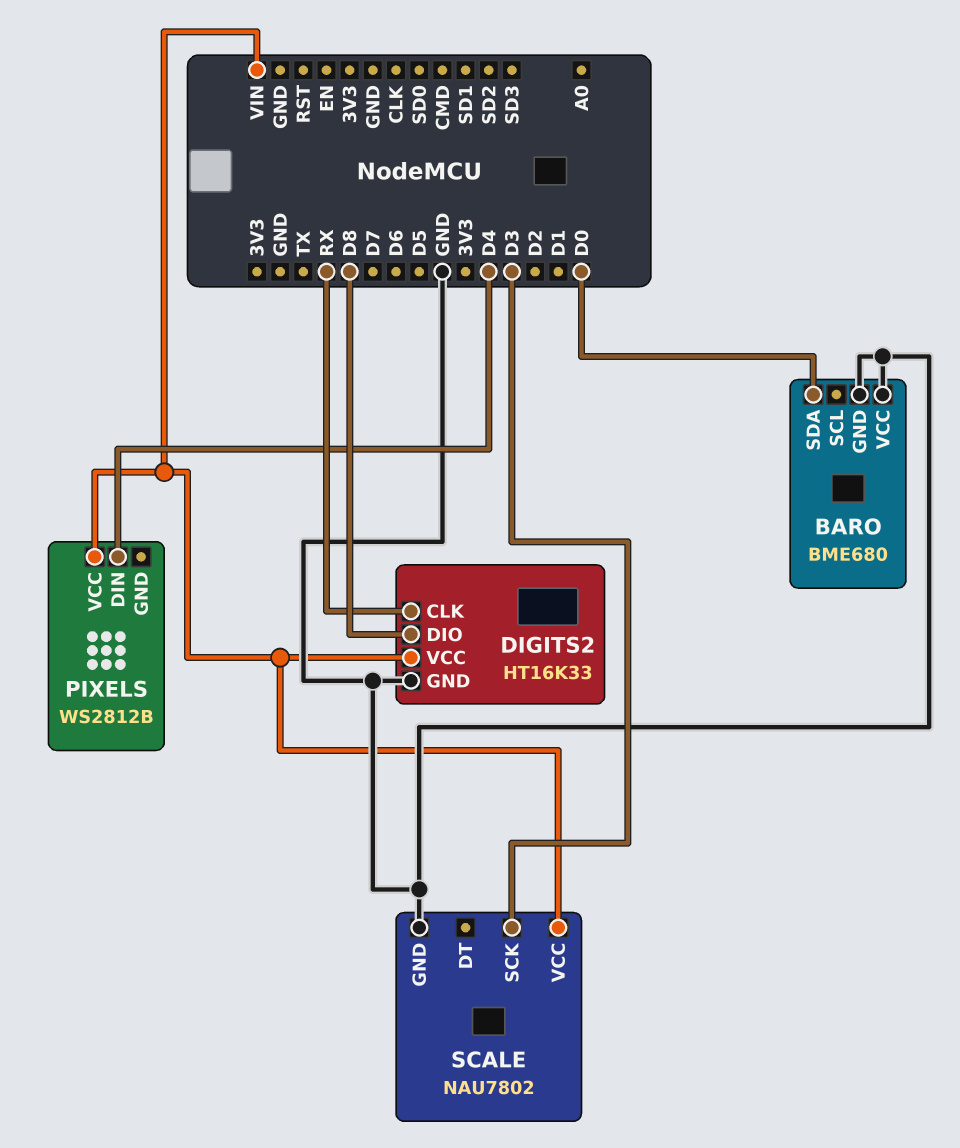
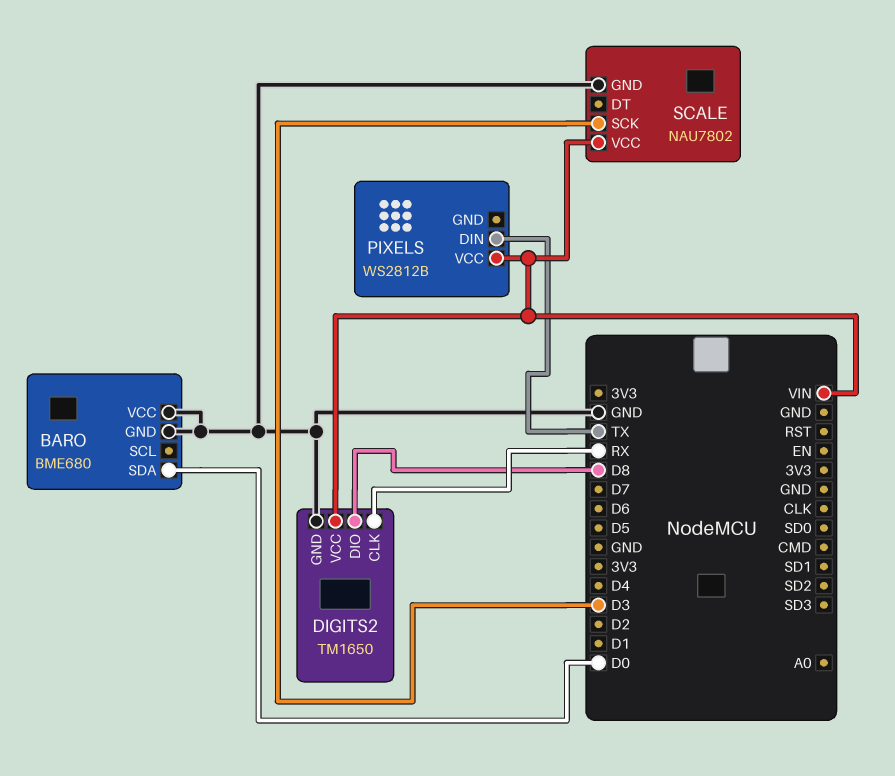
DIGITS2: HT16K33 -> TM1650
PIXELS pin DIN: D4 -> TX

